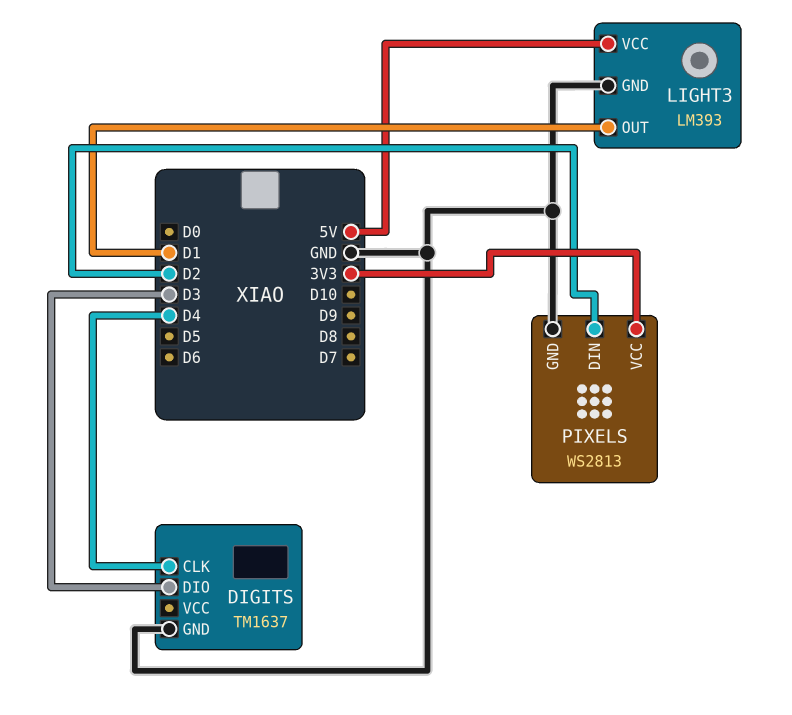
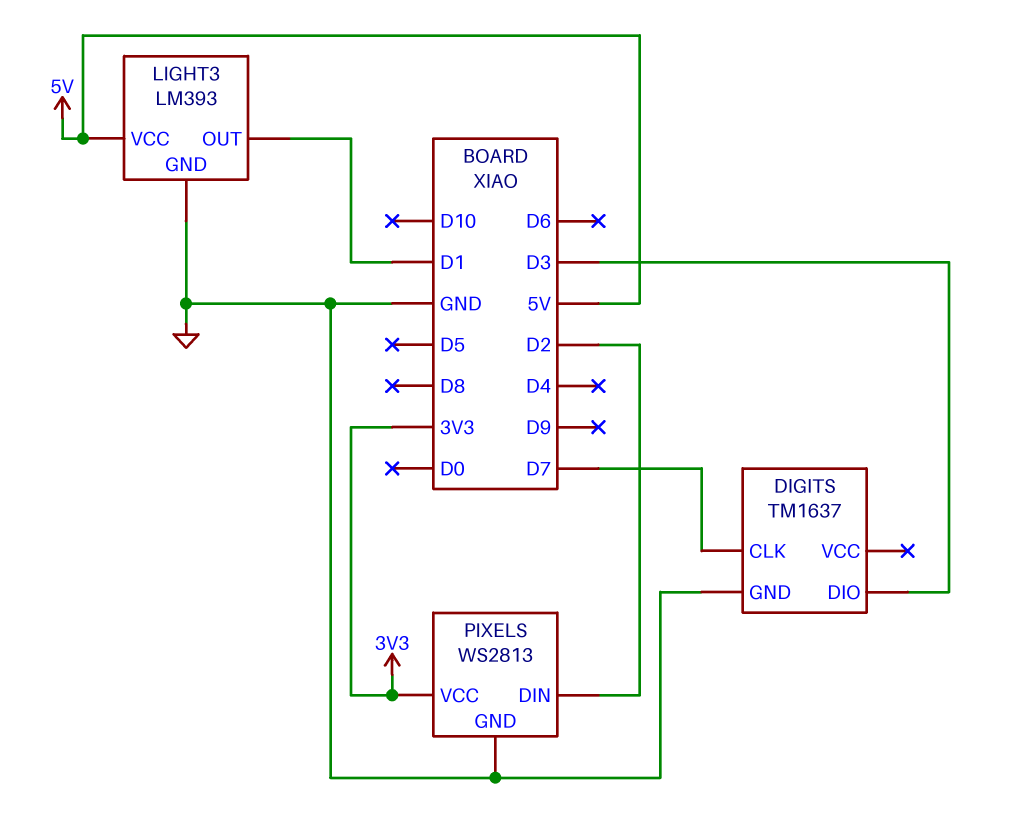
DIGITS pin CLK: D4 -> D7

